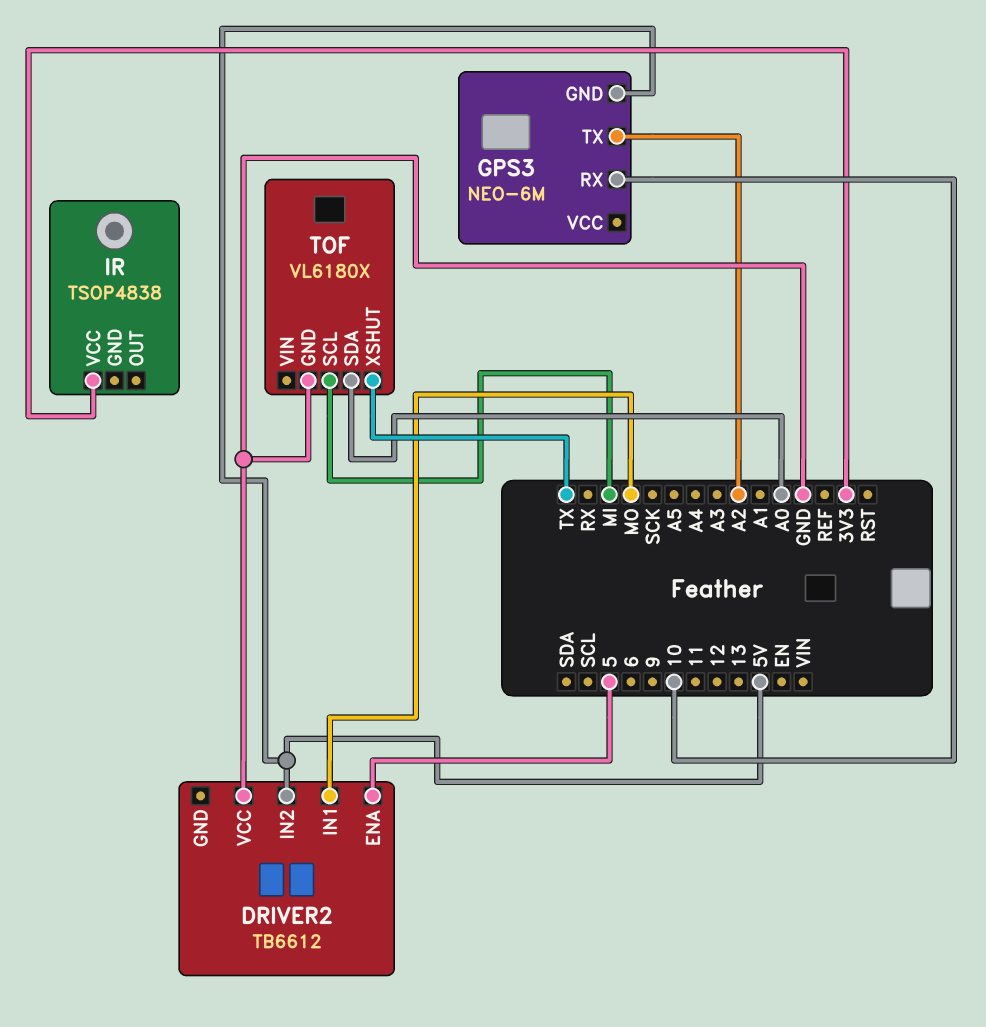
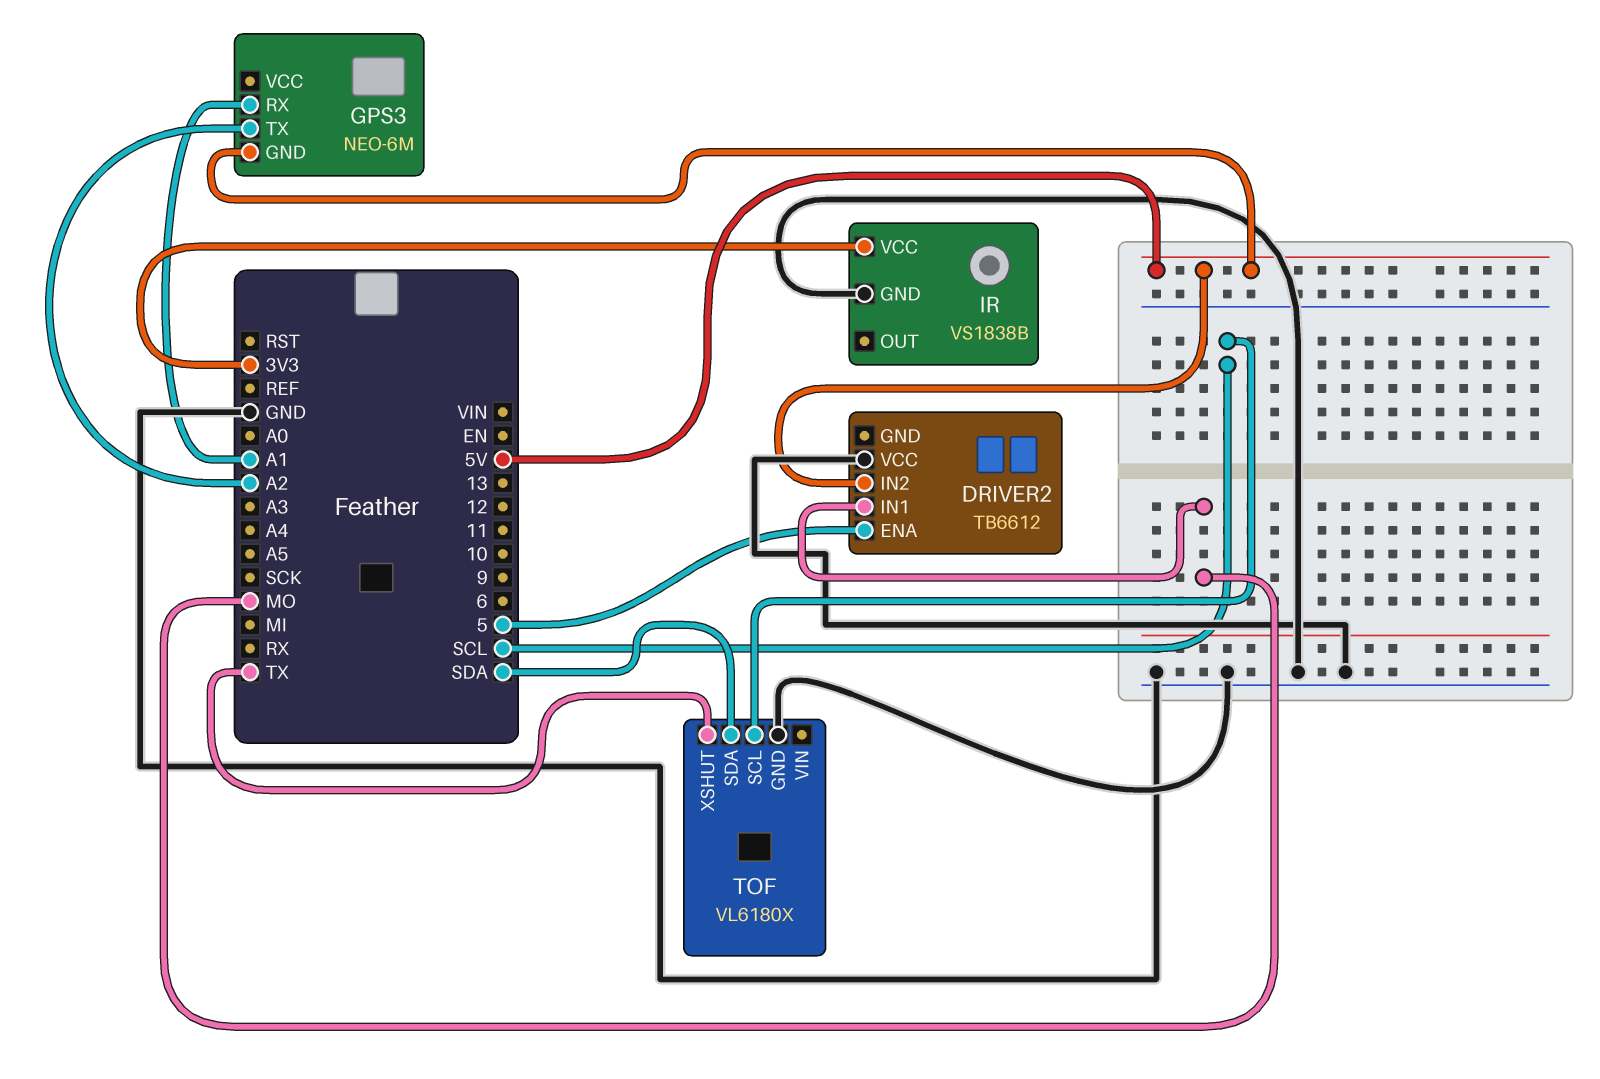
GPS3 pin RX: 10 -> A1
IR: TSOP4838 -> VS1838B
IR pin GND: none -> GND
TOF pin SCL: MI -> SCL
TOF pin SDA: A0 -> SDA

